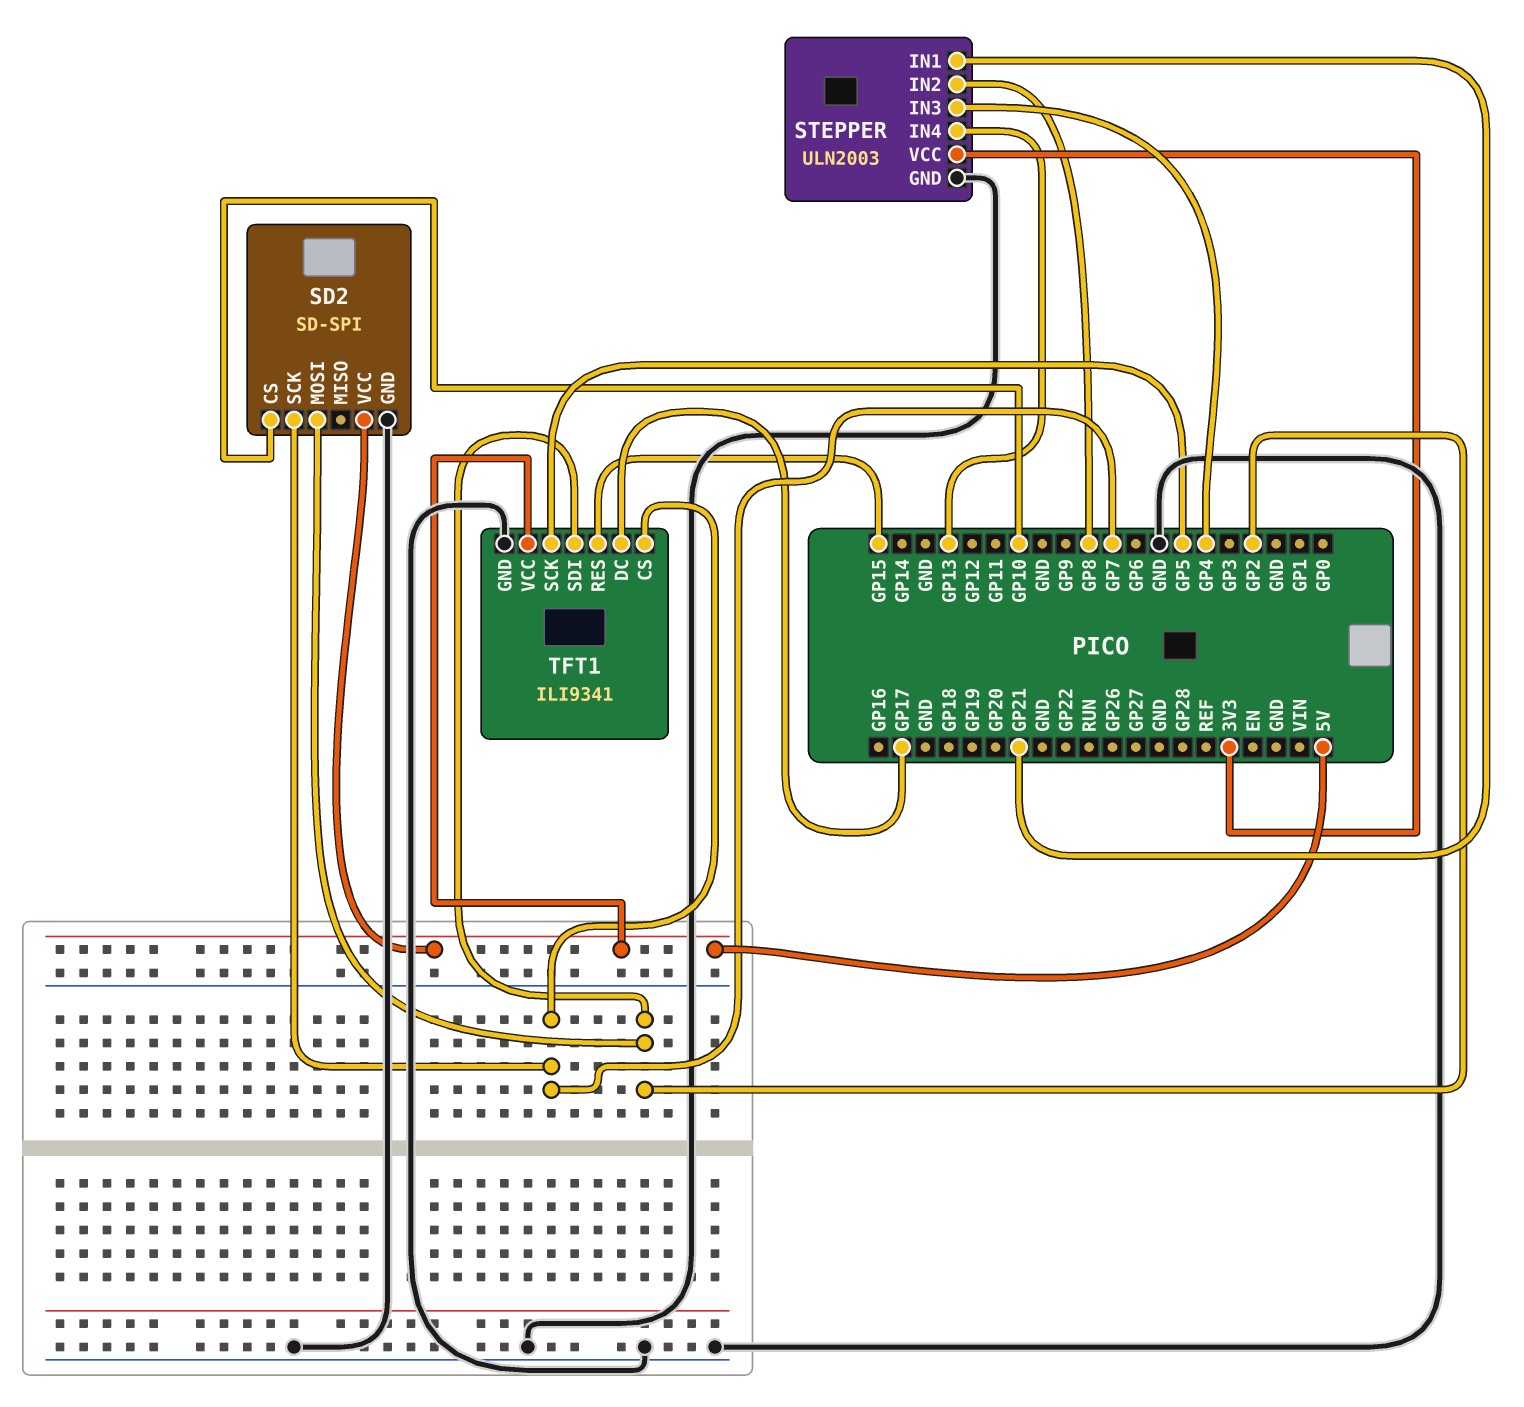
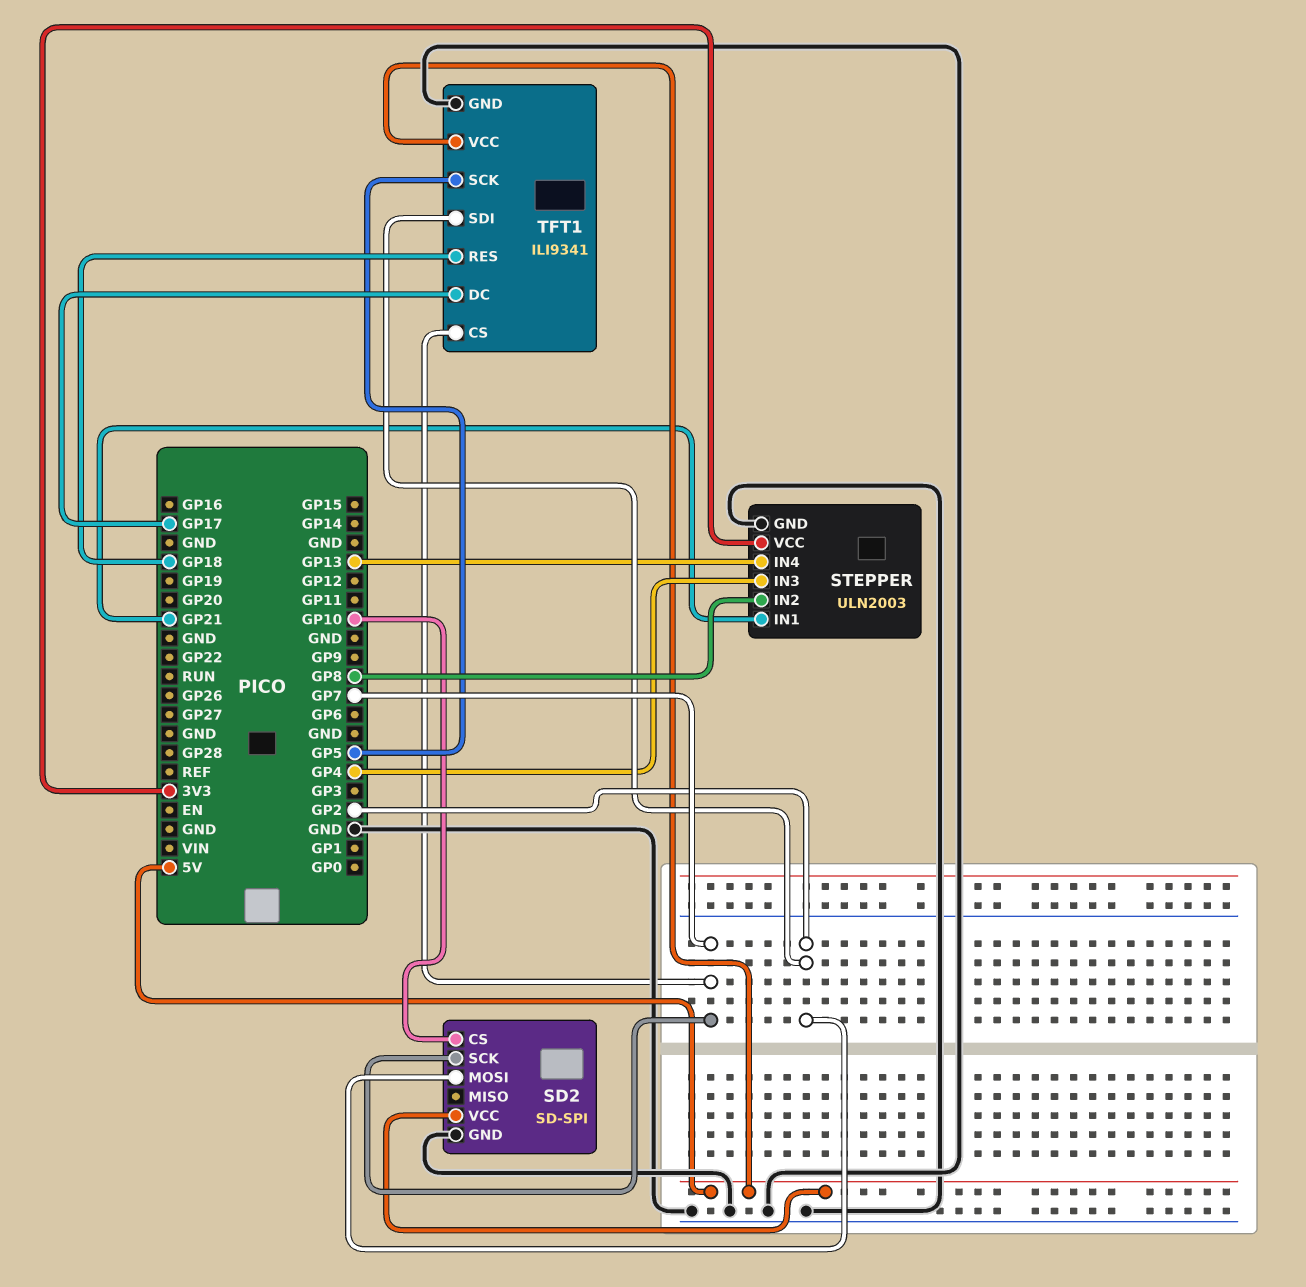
TFT1 pin RES: GP15 -> GP18

